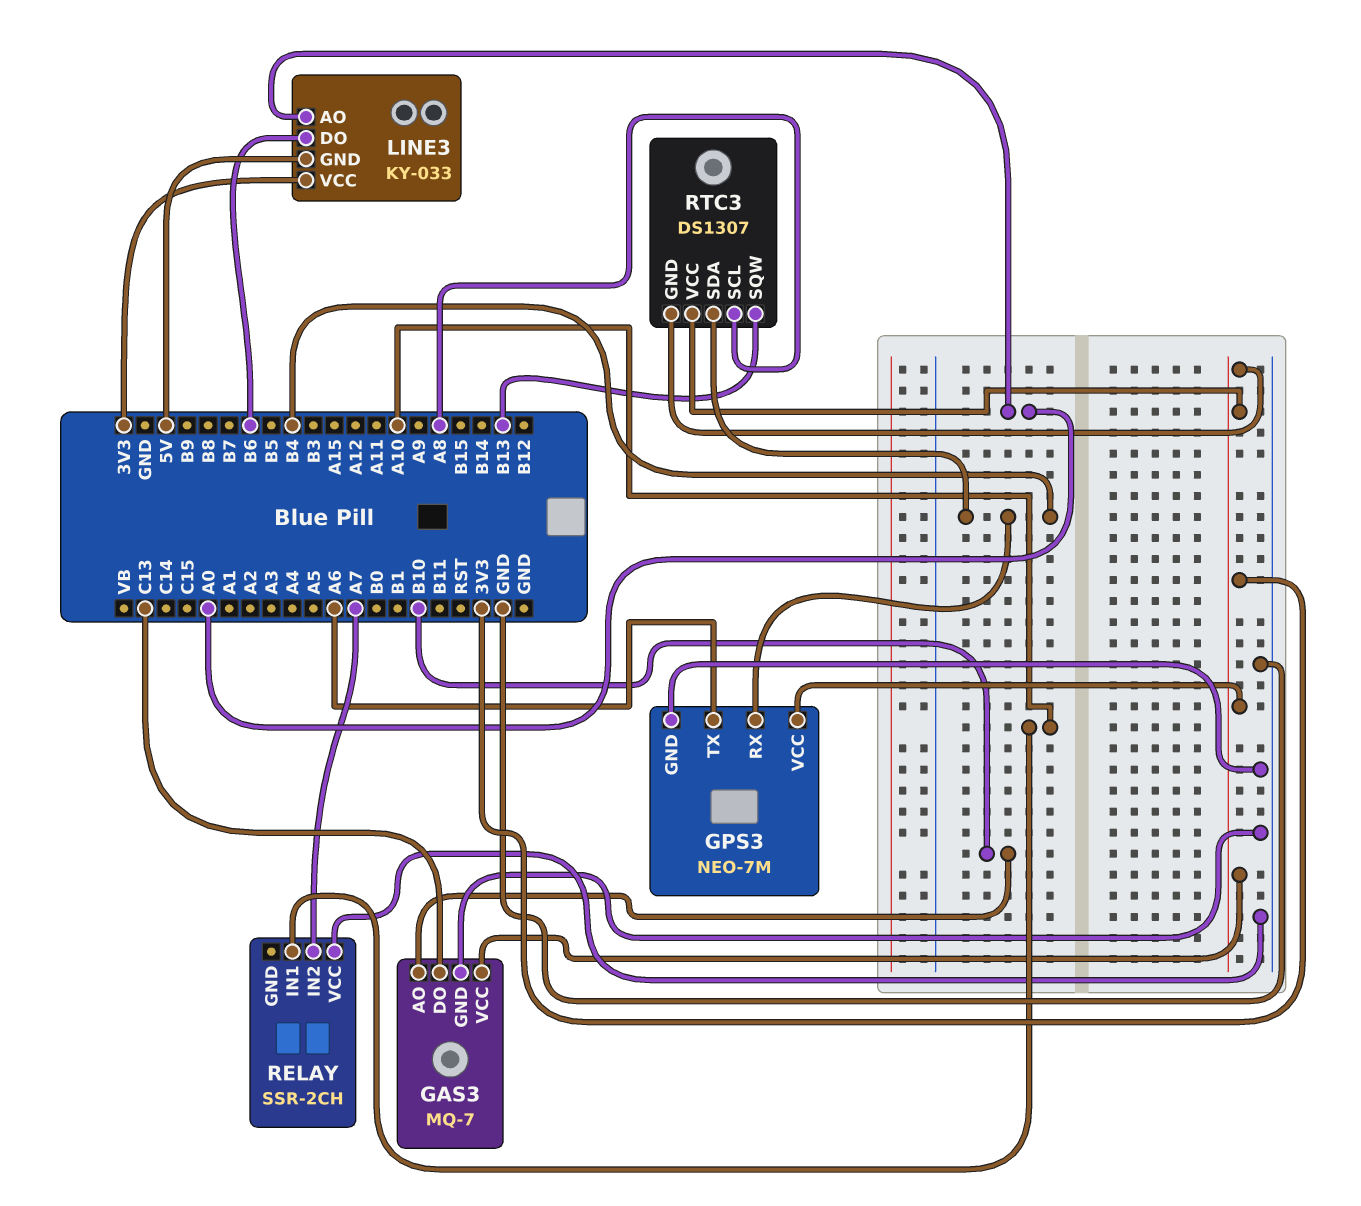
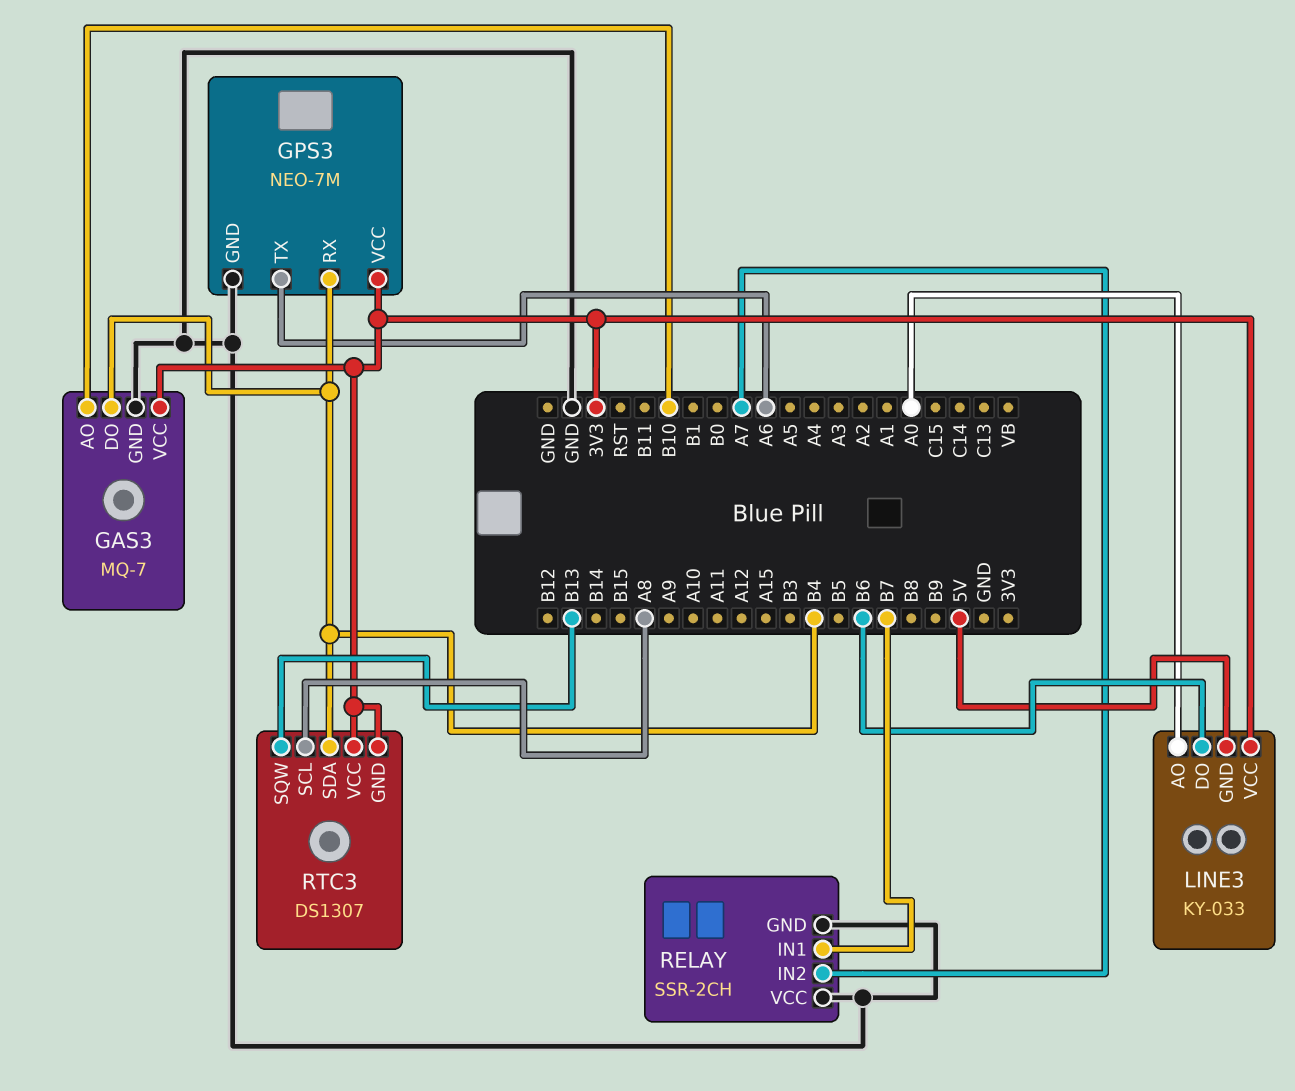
GAS3 pin DO: C13 -> B4
RELAY pin GND: none -> GND
RELAY pin IN1: A10 -> B7

